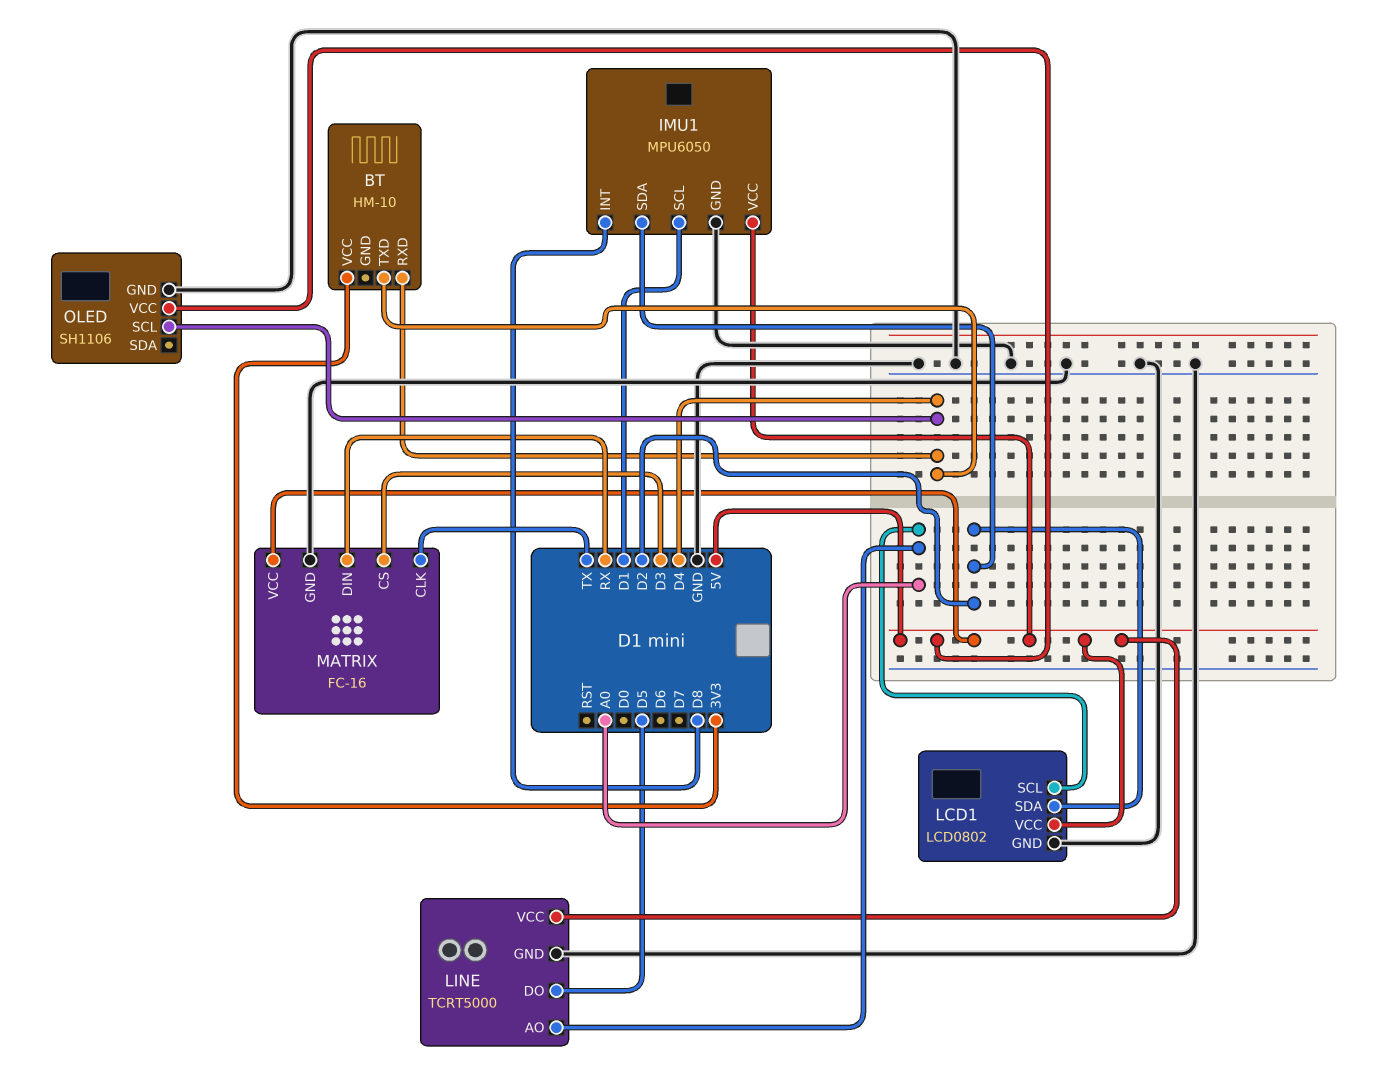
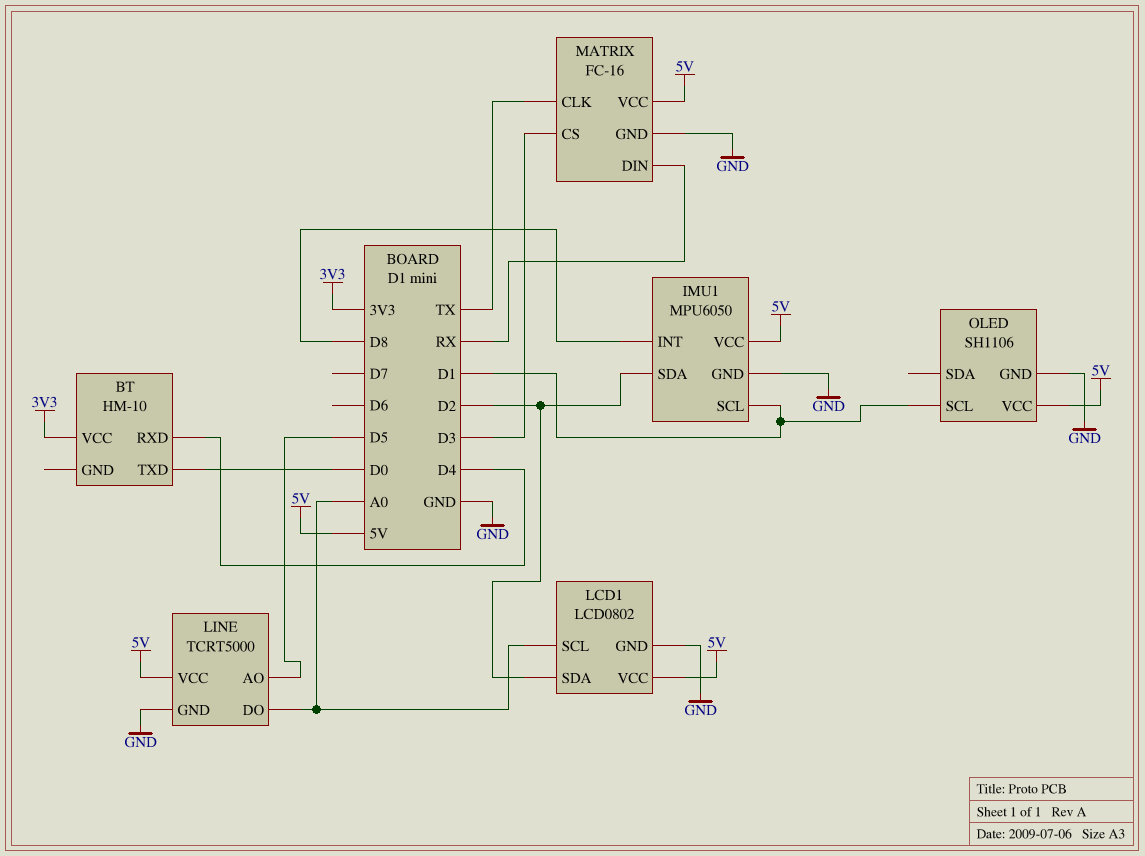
BT pin TXD: D4 -> D0
LINE pin AO: A0 -> D5
LINE pin DO: D5 -> A0
OLED pin SCL: D4 -> D1

